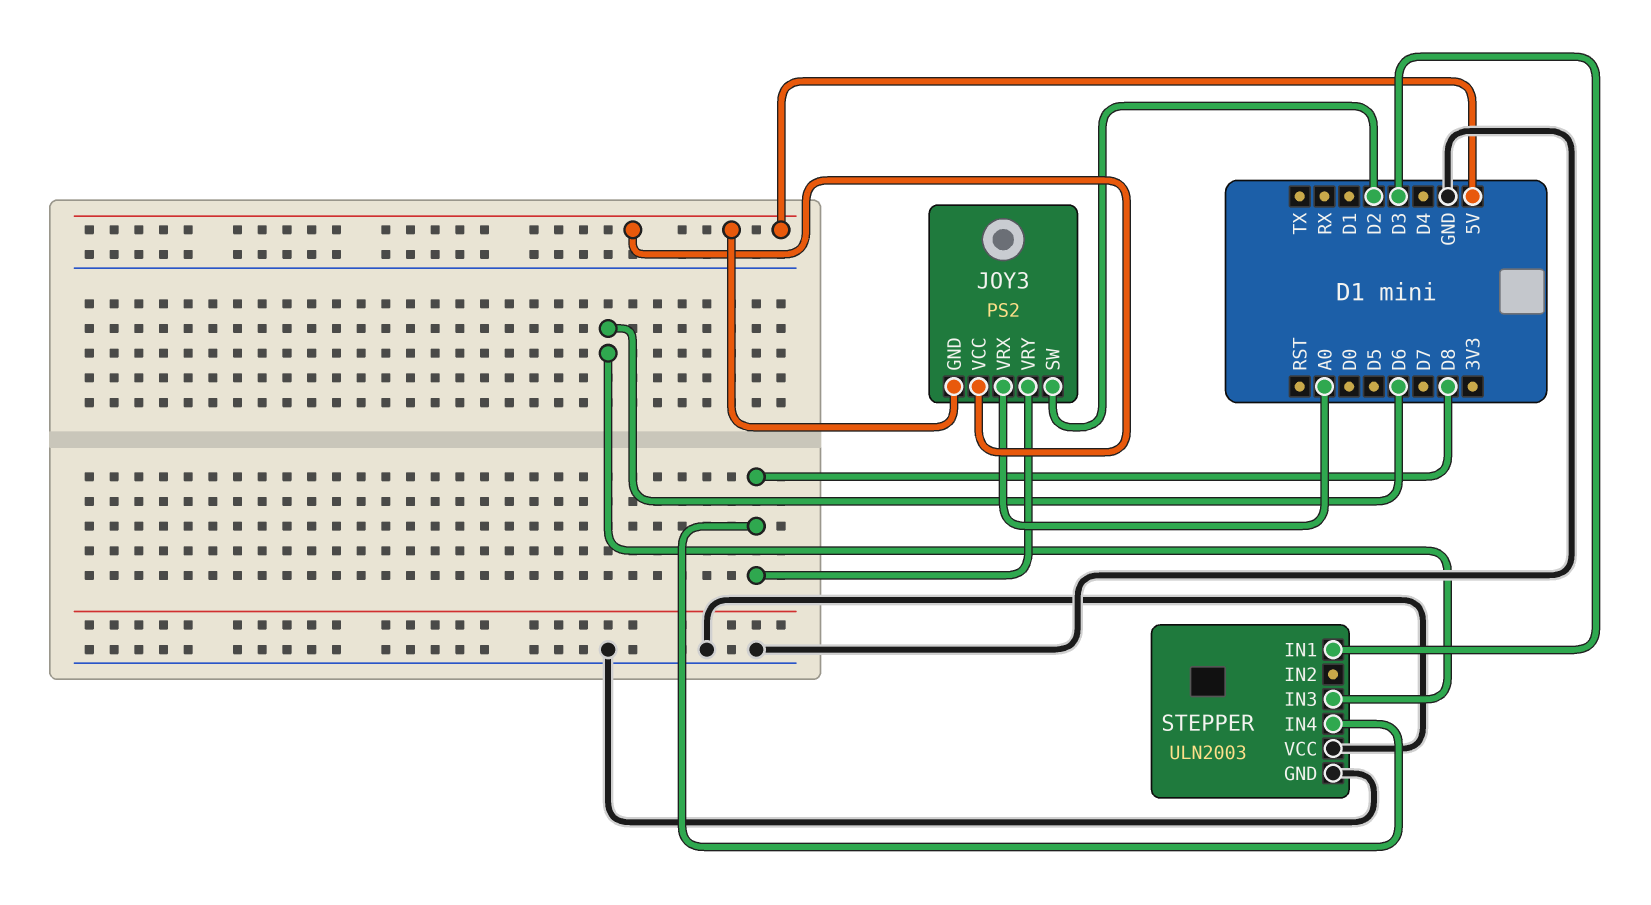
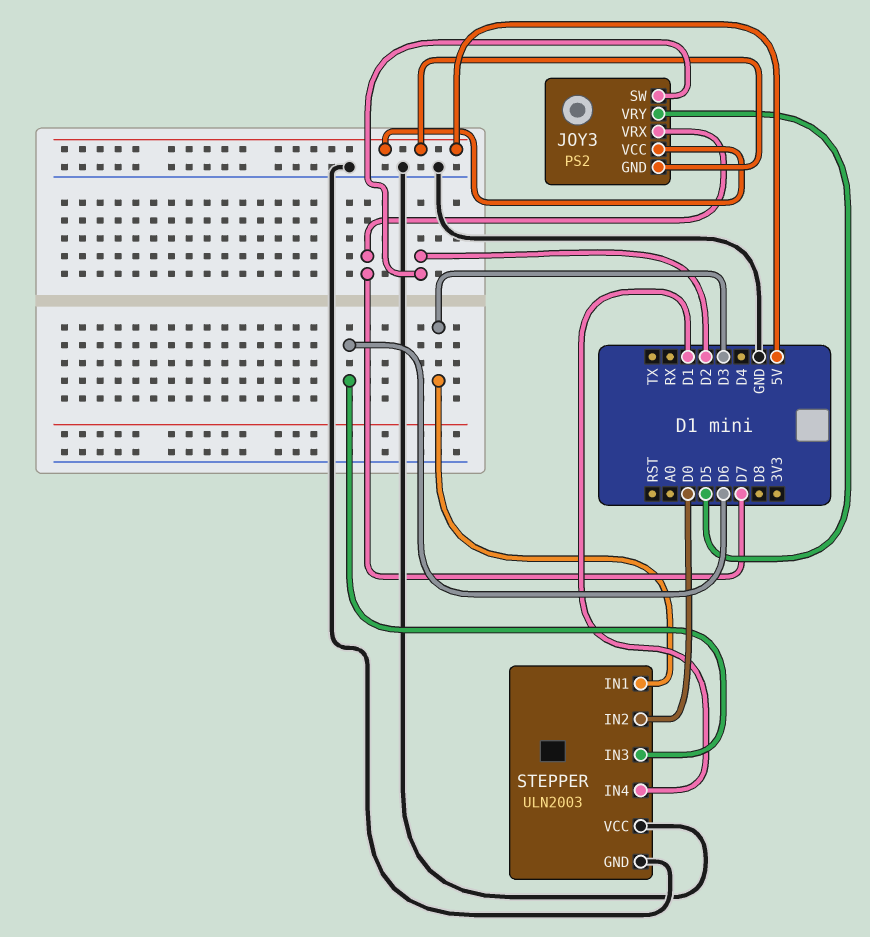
JOY3 pin VRX: A0 -> D7
JOY3 pin VRY: D8 -> D5
STEPPER pin IN2: none -> D0
STEPPER pin IN4: D8 -> D1

